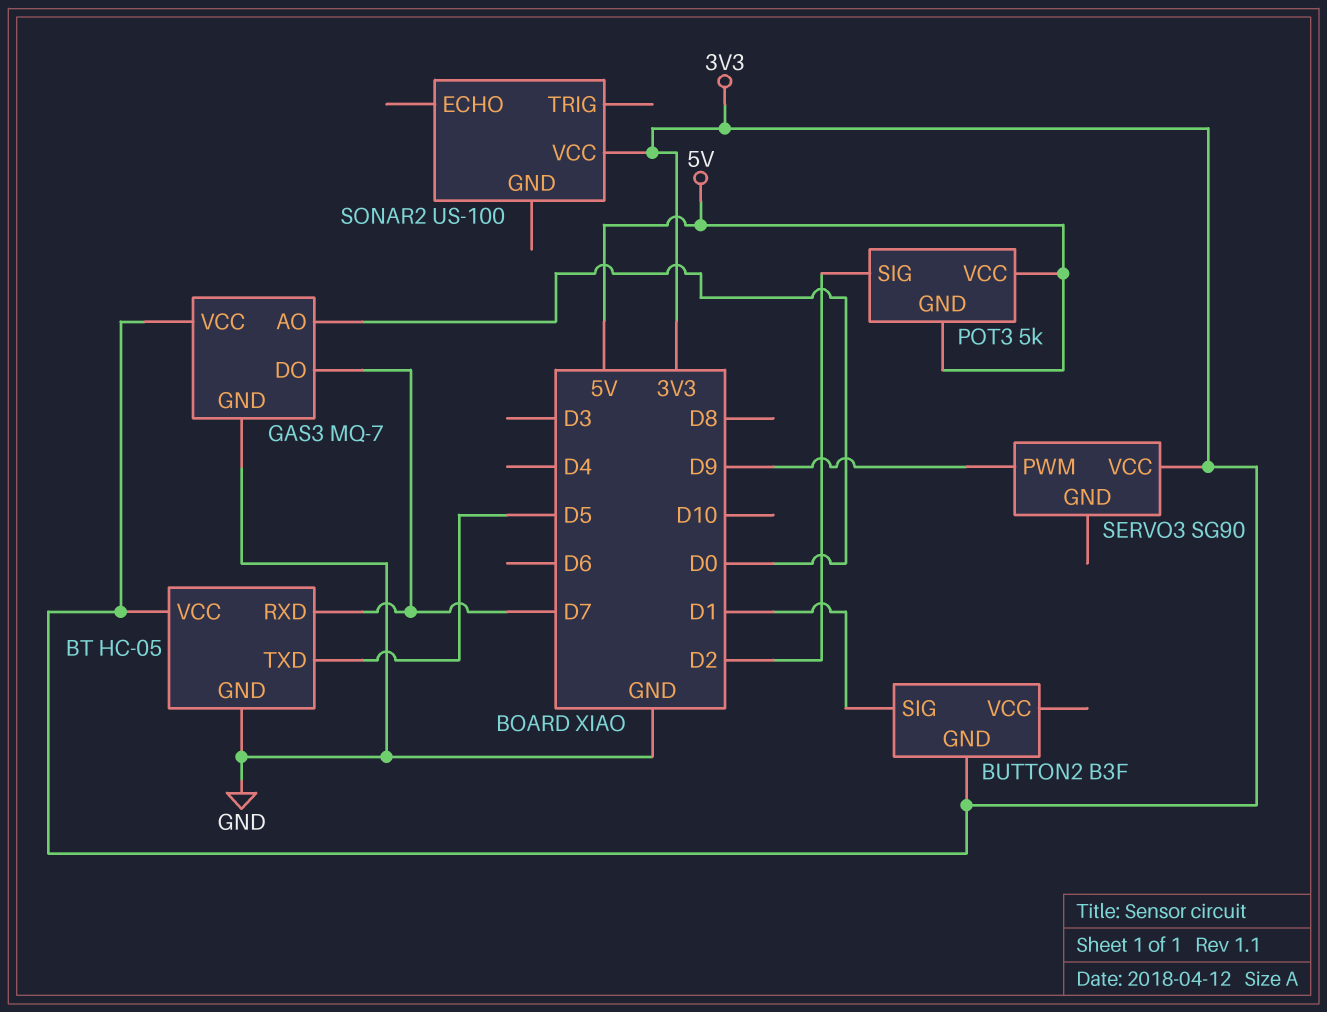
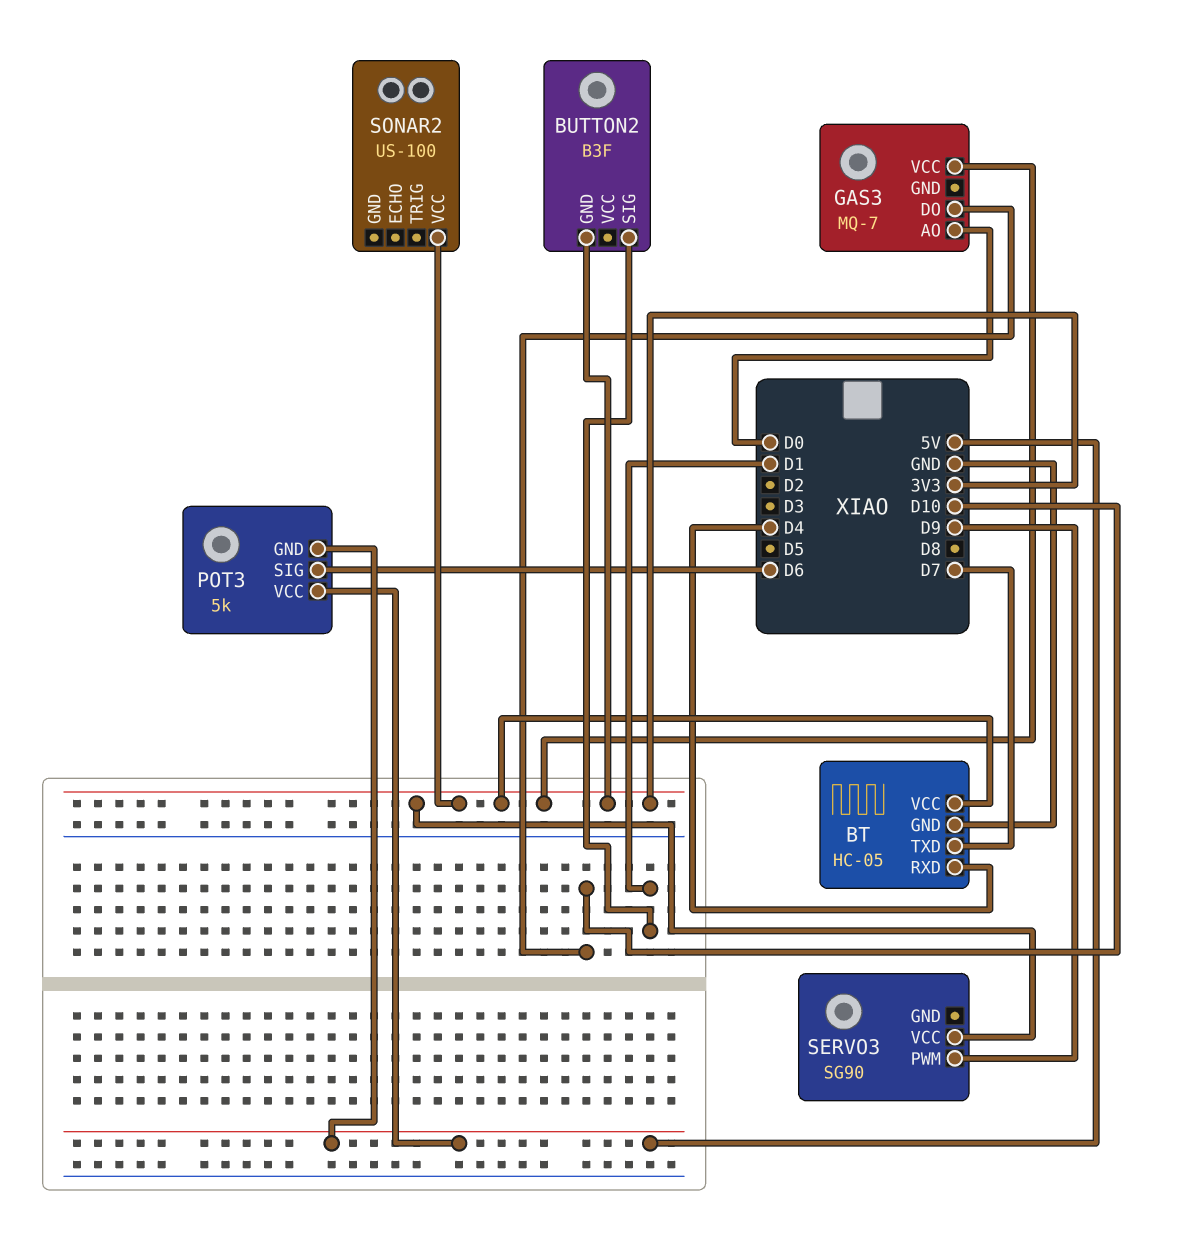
BT pin RXD: D7 -> D4
BT pin TXD: D5 -> D7
GAS3 pin DO: D7 -> D10
GAS3 pin GND: GND -> none
POT3 pin SIG: D2 -> D6

